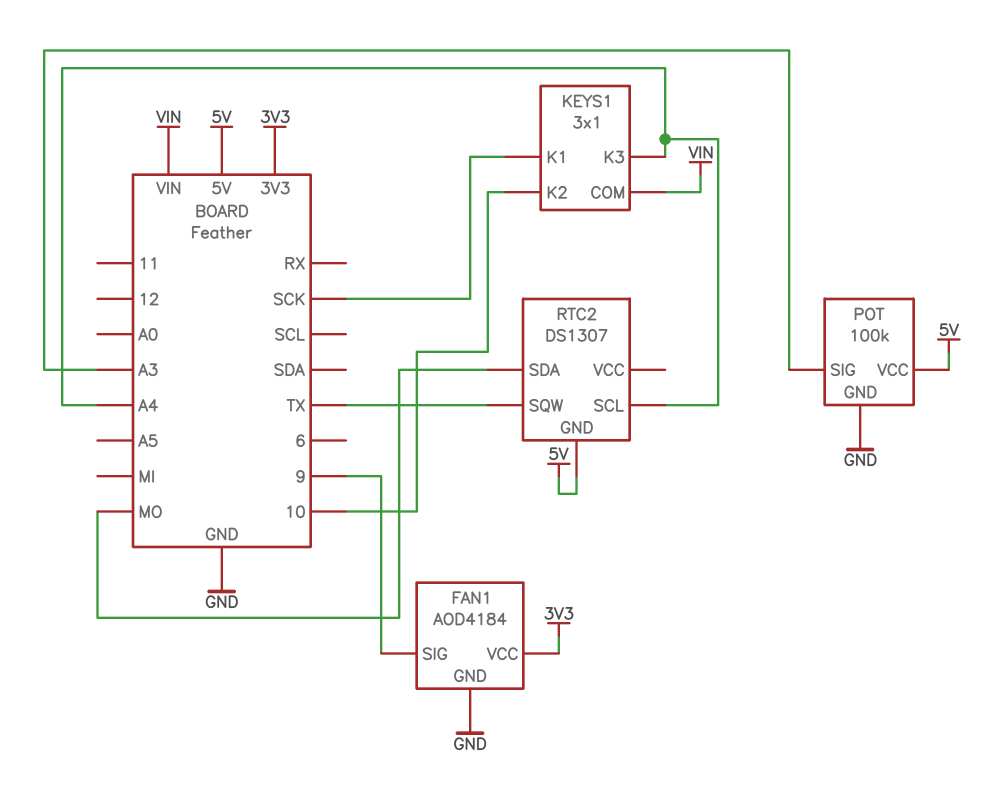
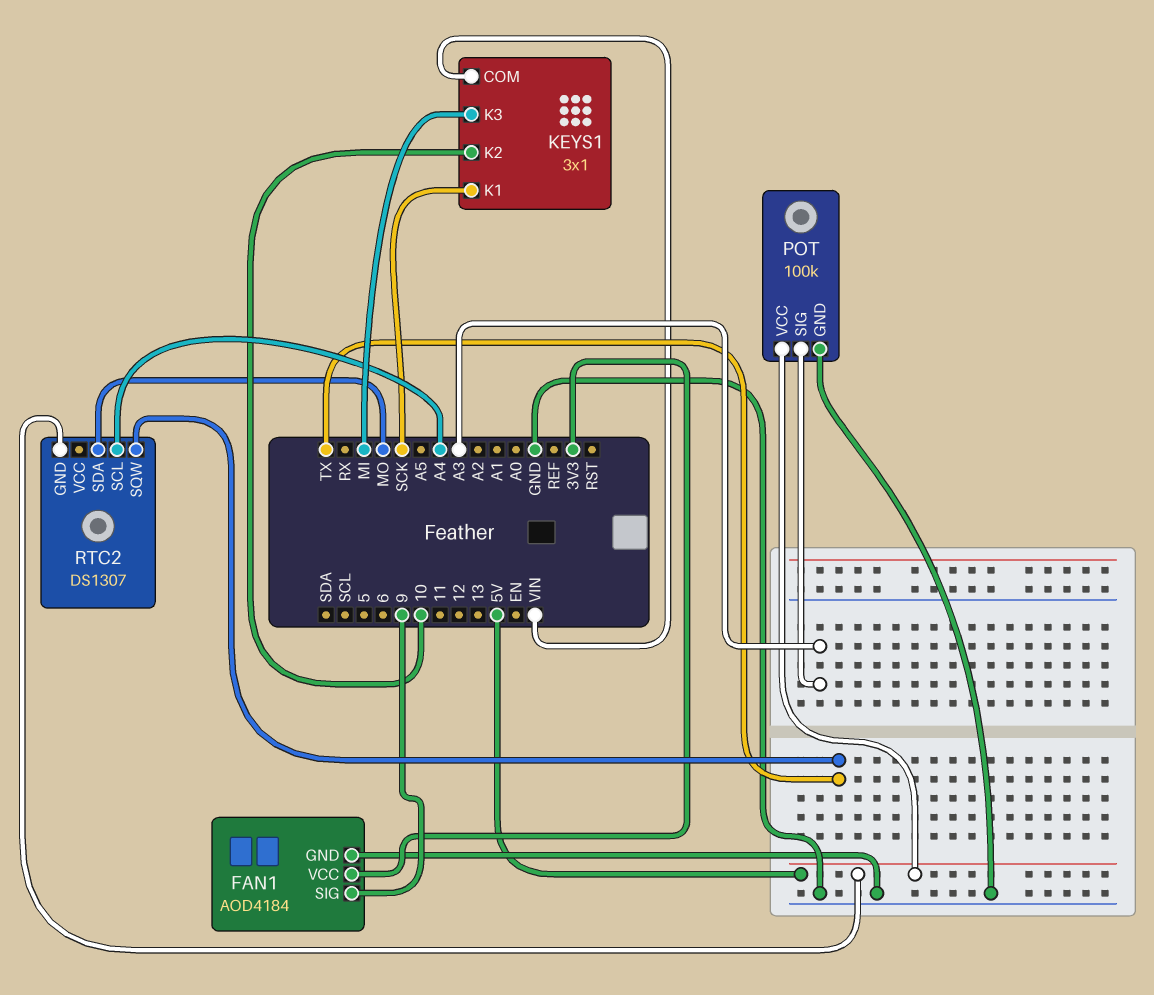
KEYS1 pin K3: A4 -> MI

